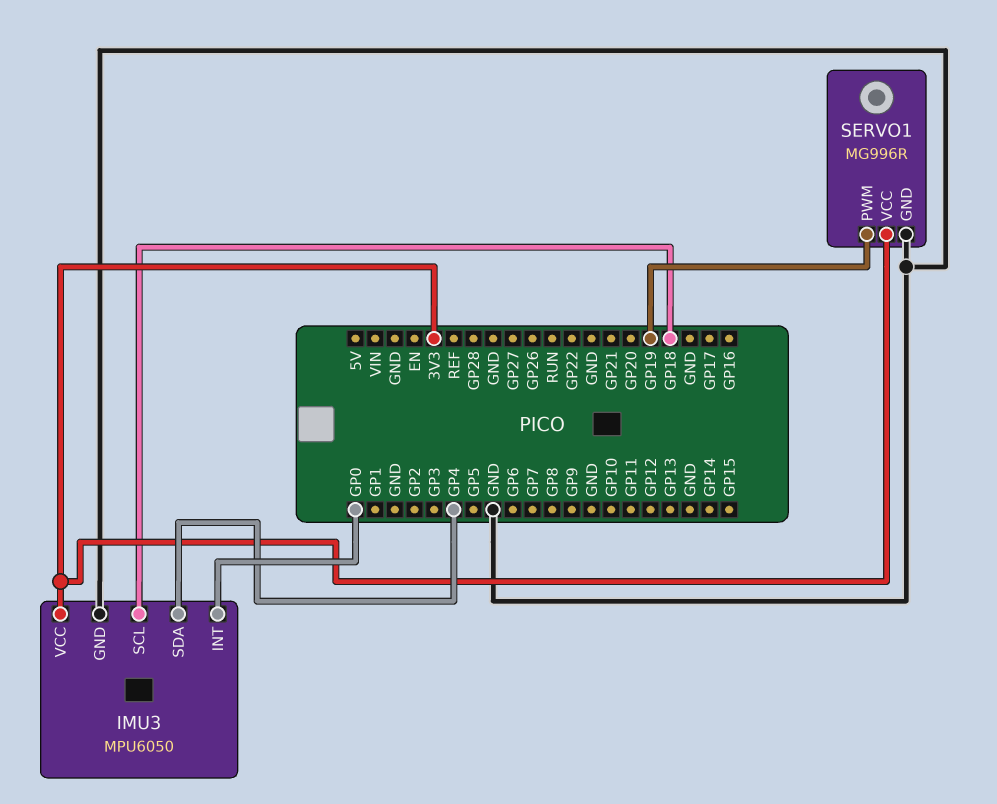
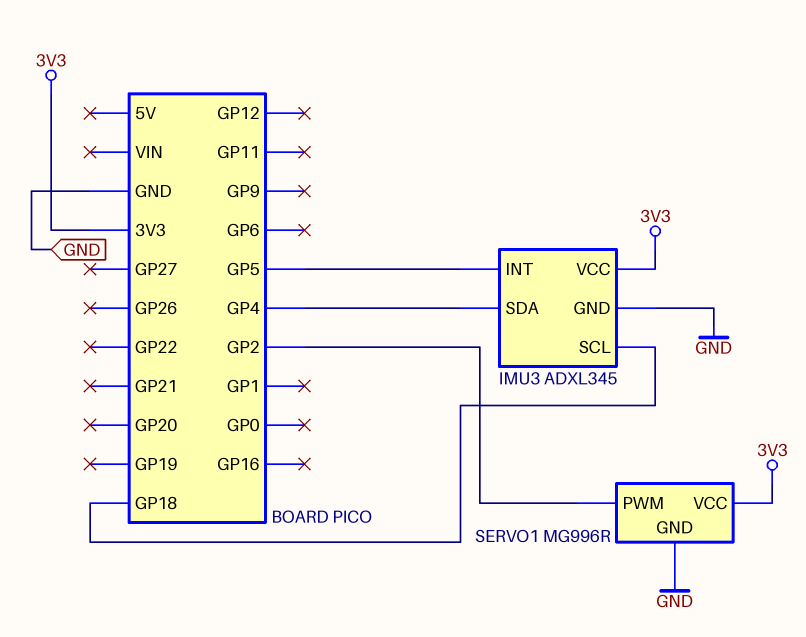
IMU3: MPU6050 -> ADXL345
IMU3 pin INT: GP0 -> GP5
SERVO1 pin PWM: GP19 -> GP2

